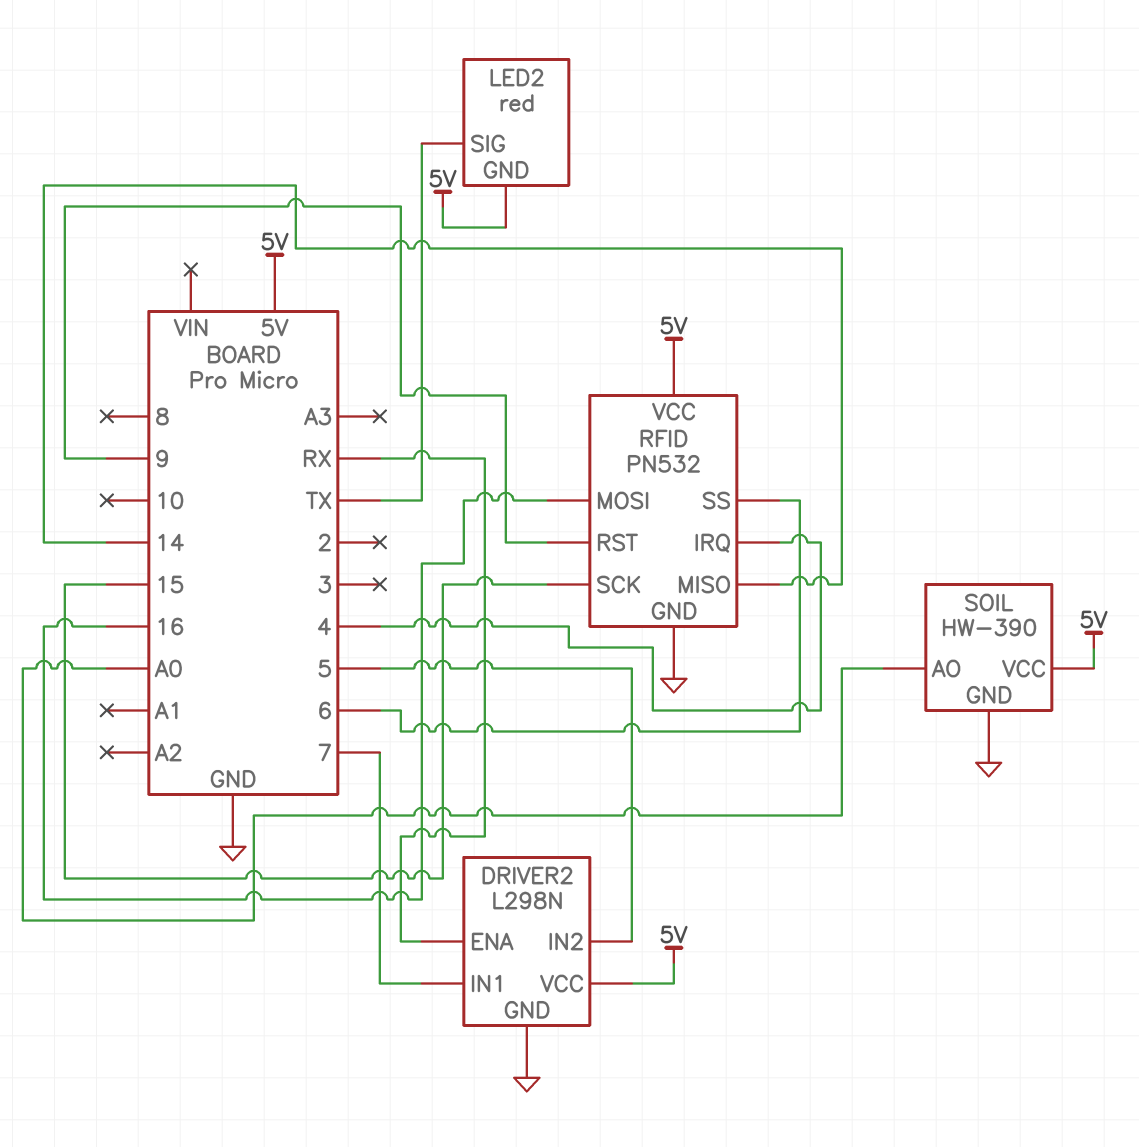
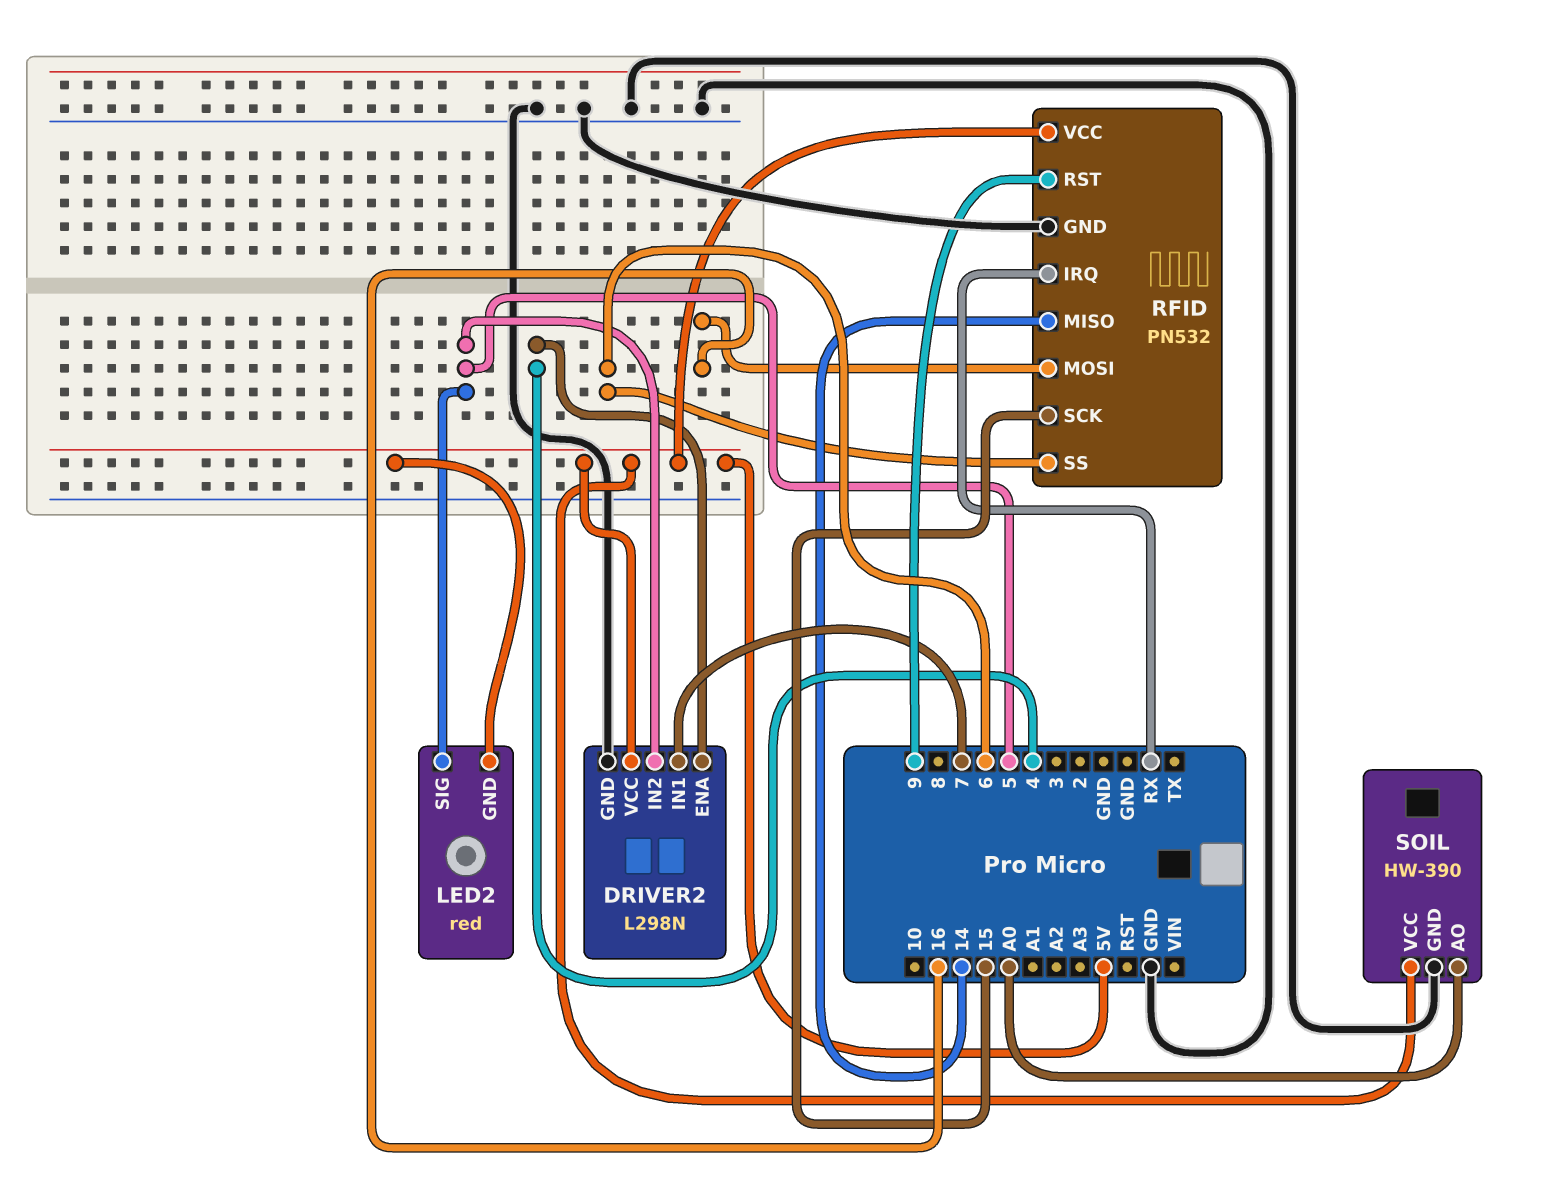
DRIVER2 pin ENA: RX -> 4
LED2 pin SIG: TX -> 5
RFID pin IRQ: 4 -> RX

